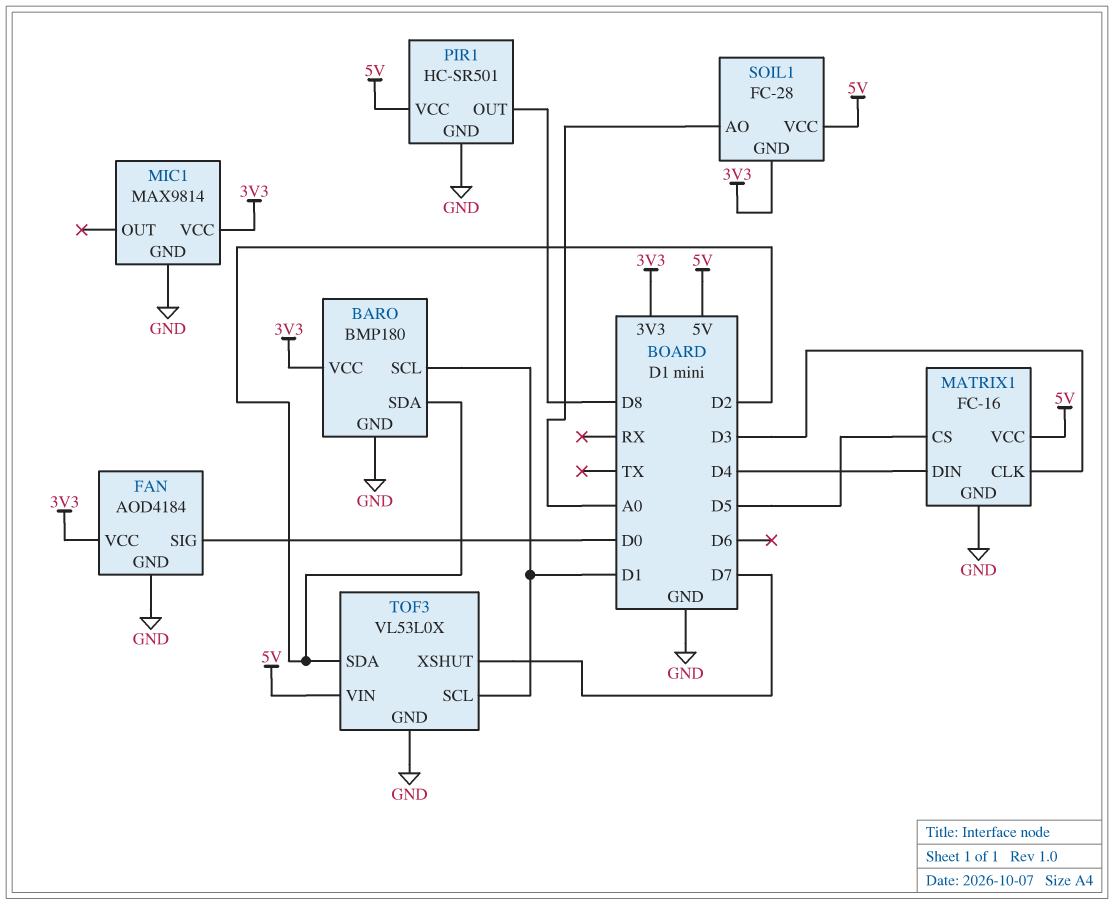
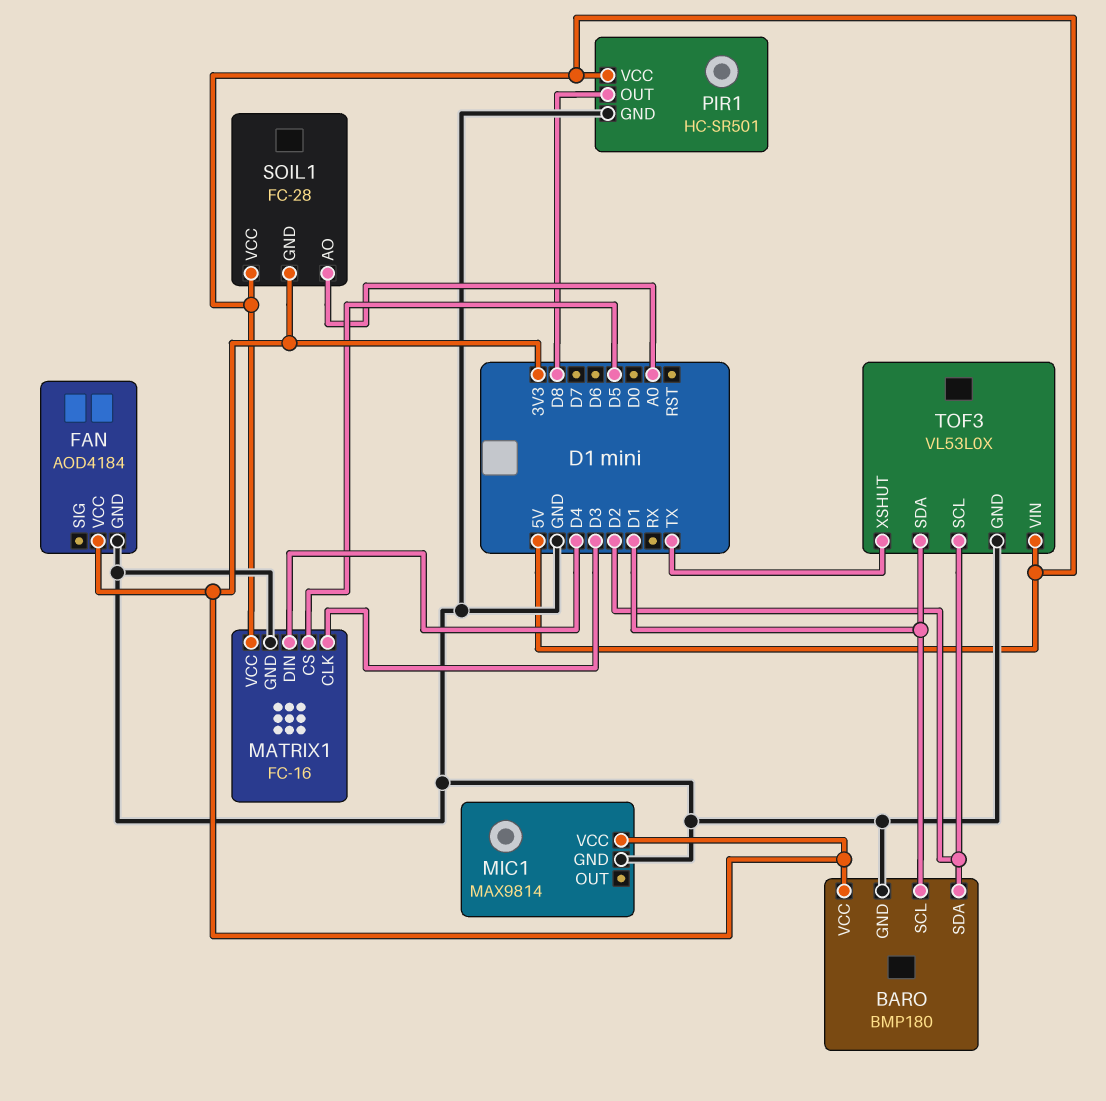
FAN pin SIG: D0 -> none
TOF3 pin SCL: D1 -> D2
TOF3 pin SDA: D2 -> D1
TOF3 pin XSHUT: D7 -> TX

